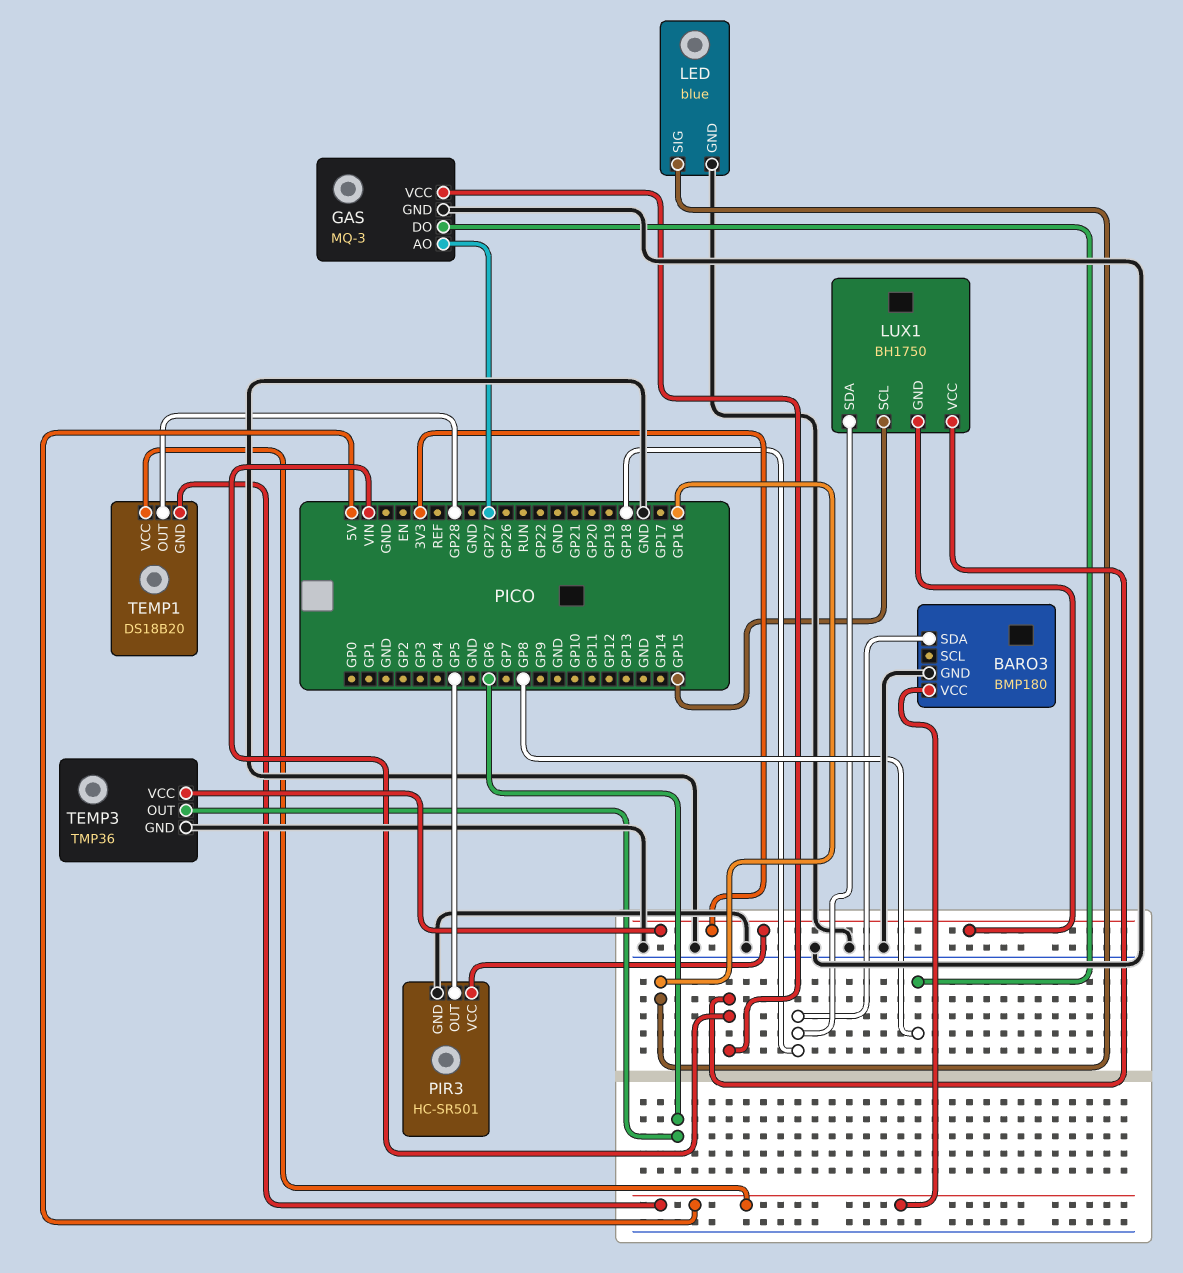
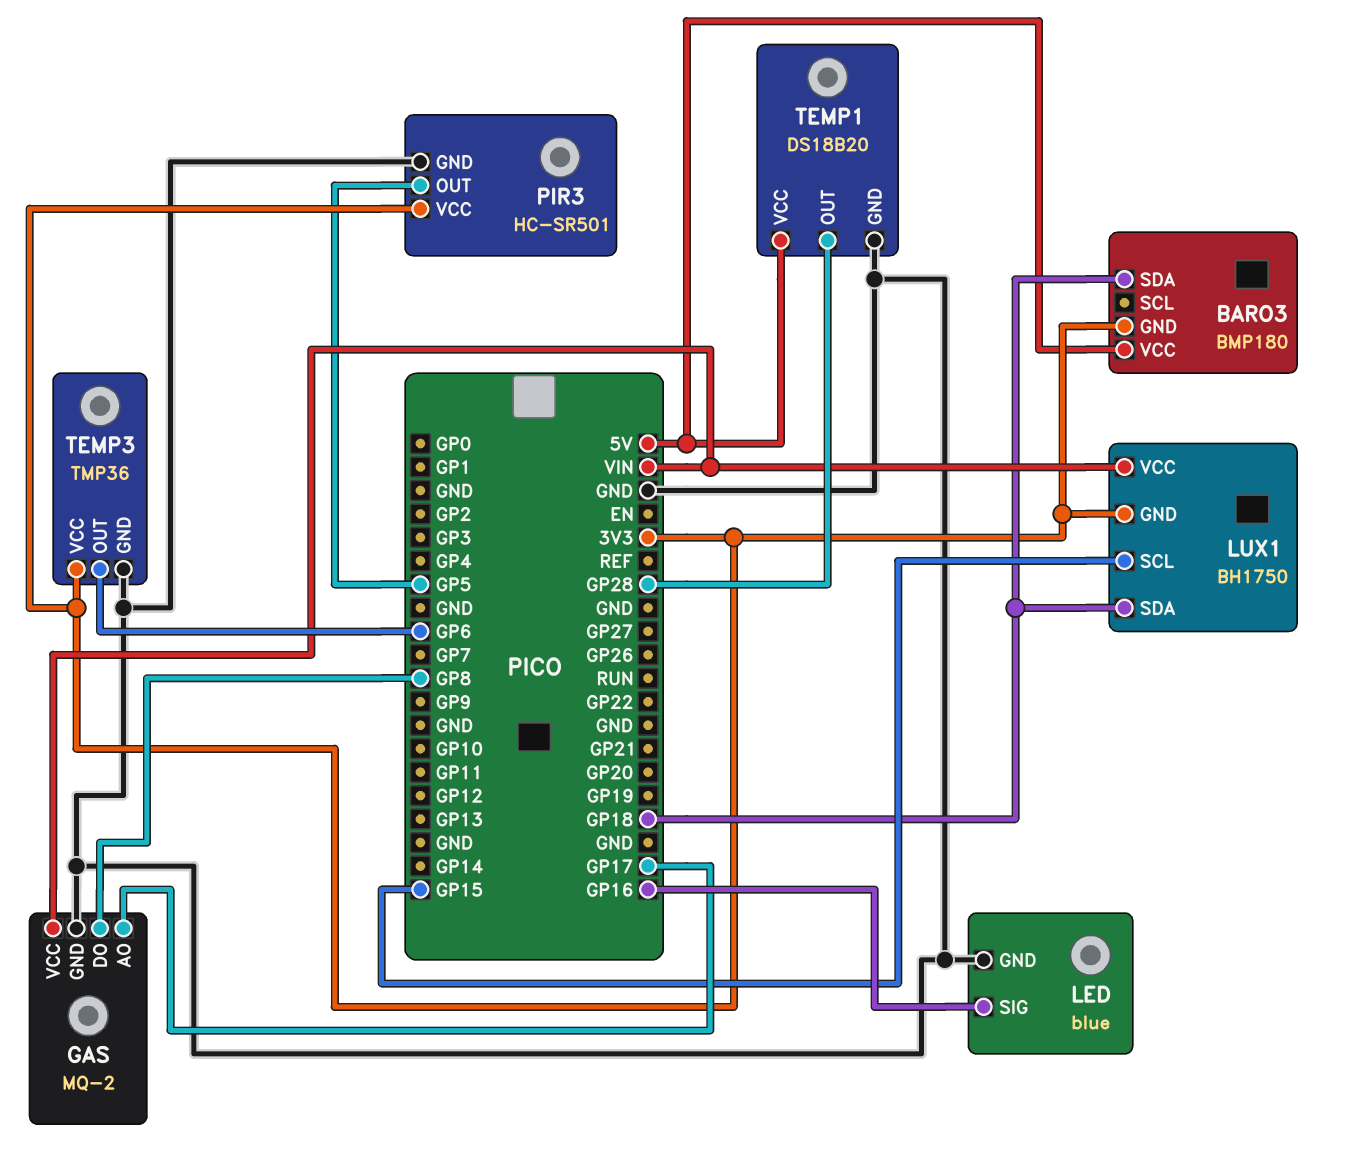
BARO3 pin GND: GND -> 3V3
GAS: MQ-3 -> MQ-2
GAS pin AO: GP27 -> GP17
TEMP1 pin GND: 5V -> GND

